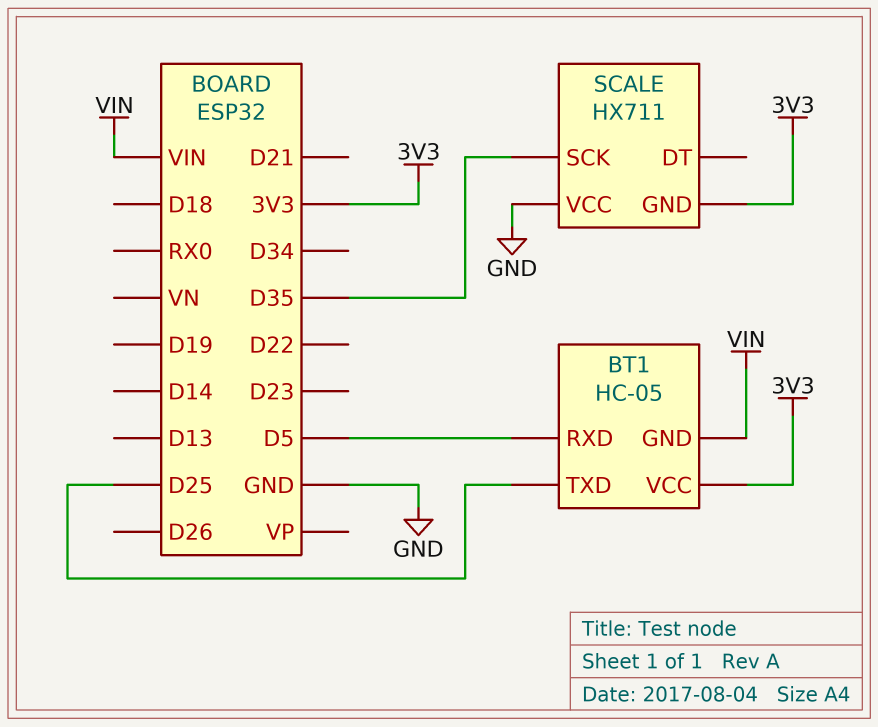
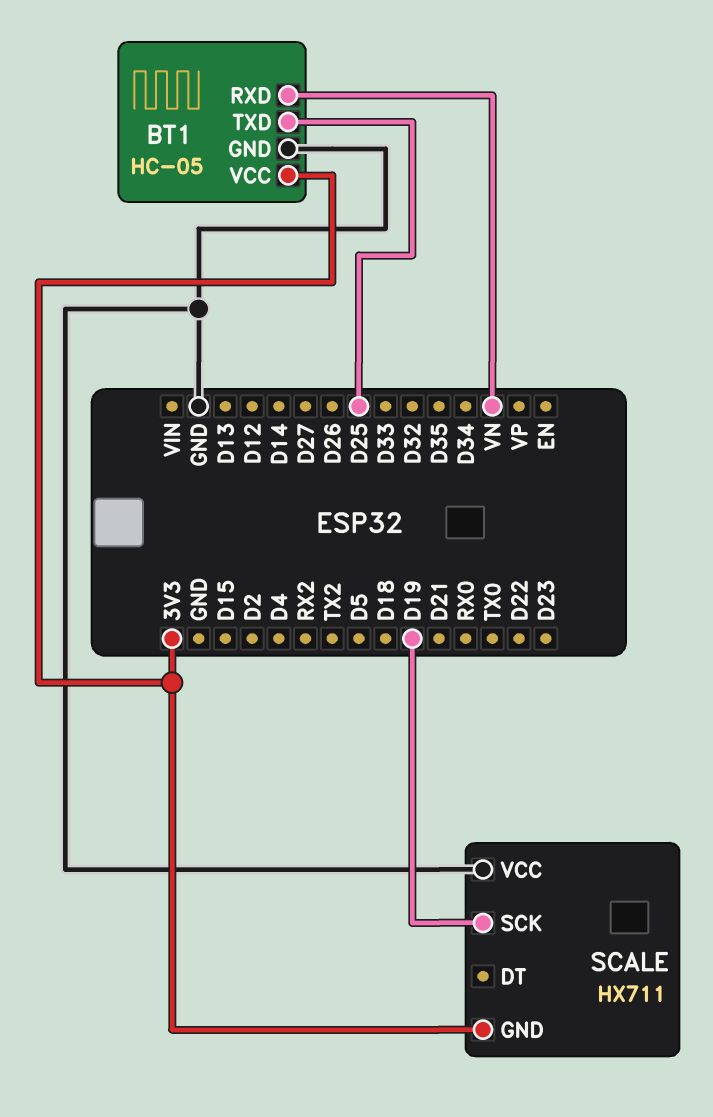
BT1 pin GND: VIN -> GND
BT1 pin RXD: D5 -> VN
SCALE pin SCK: D35 -> D19

